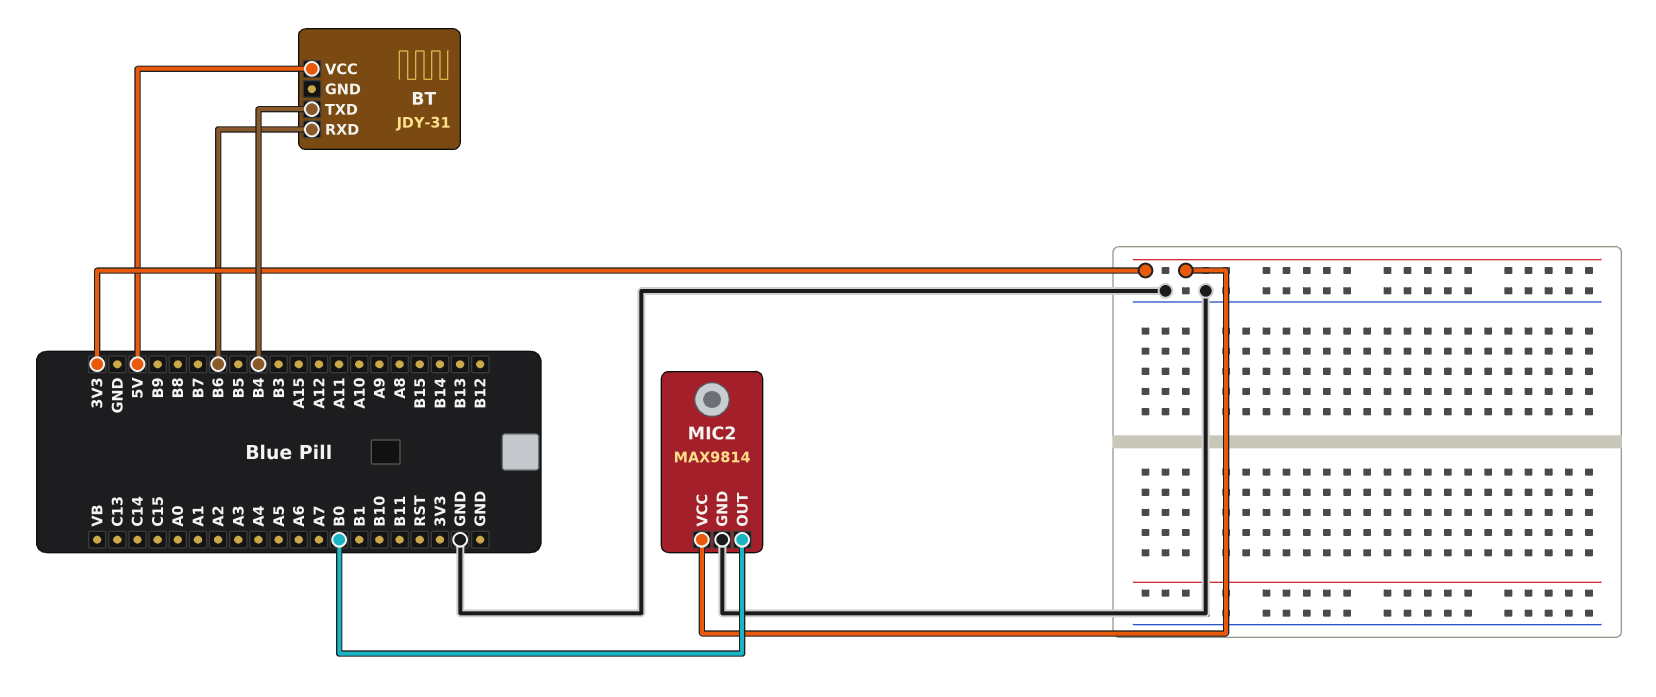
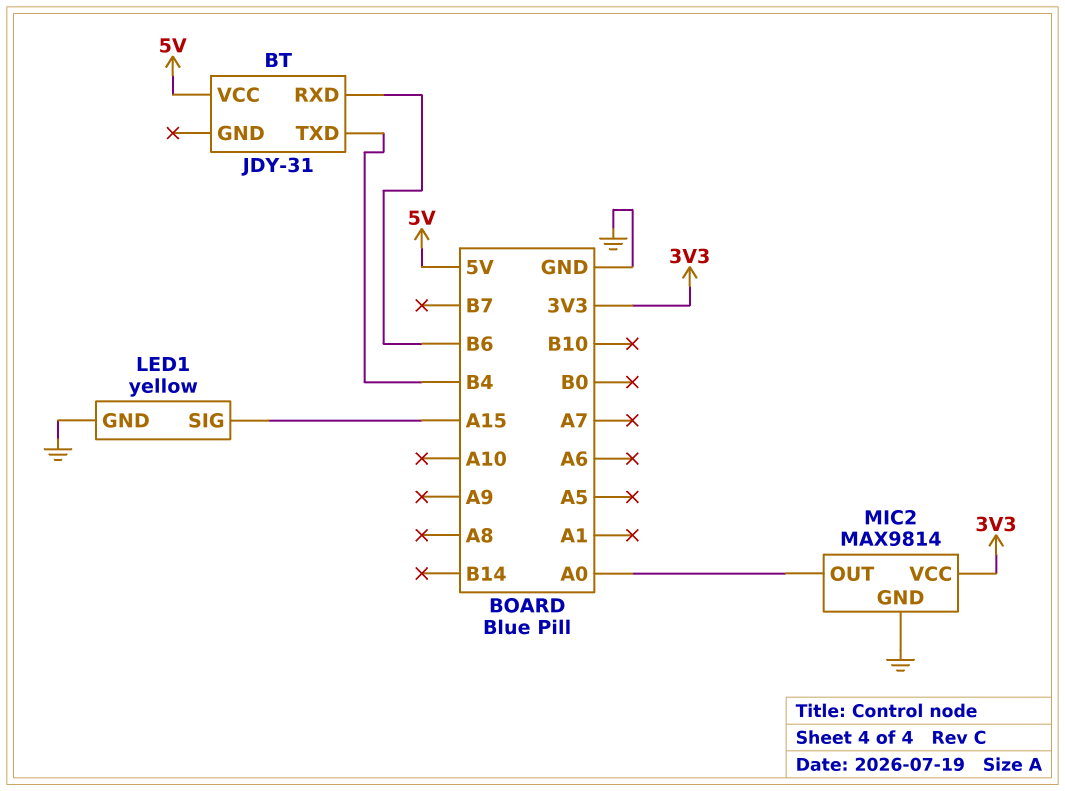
LED1: none -> yellow
LED1 pin GND: none -> GND
LED1 pin SIG: none -> A15
MIC2 pin OUT: B0 -> A0

